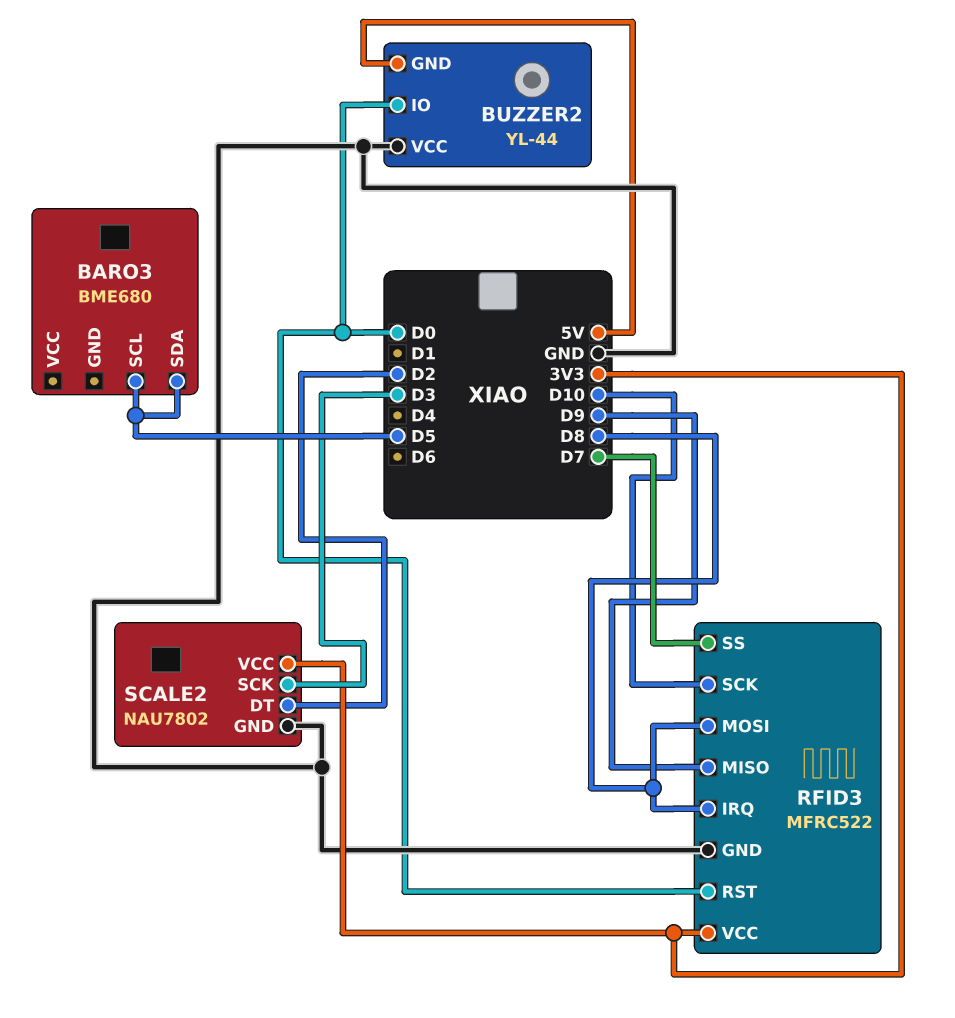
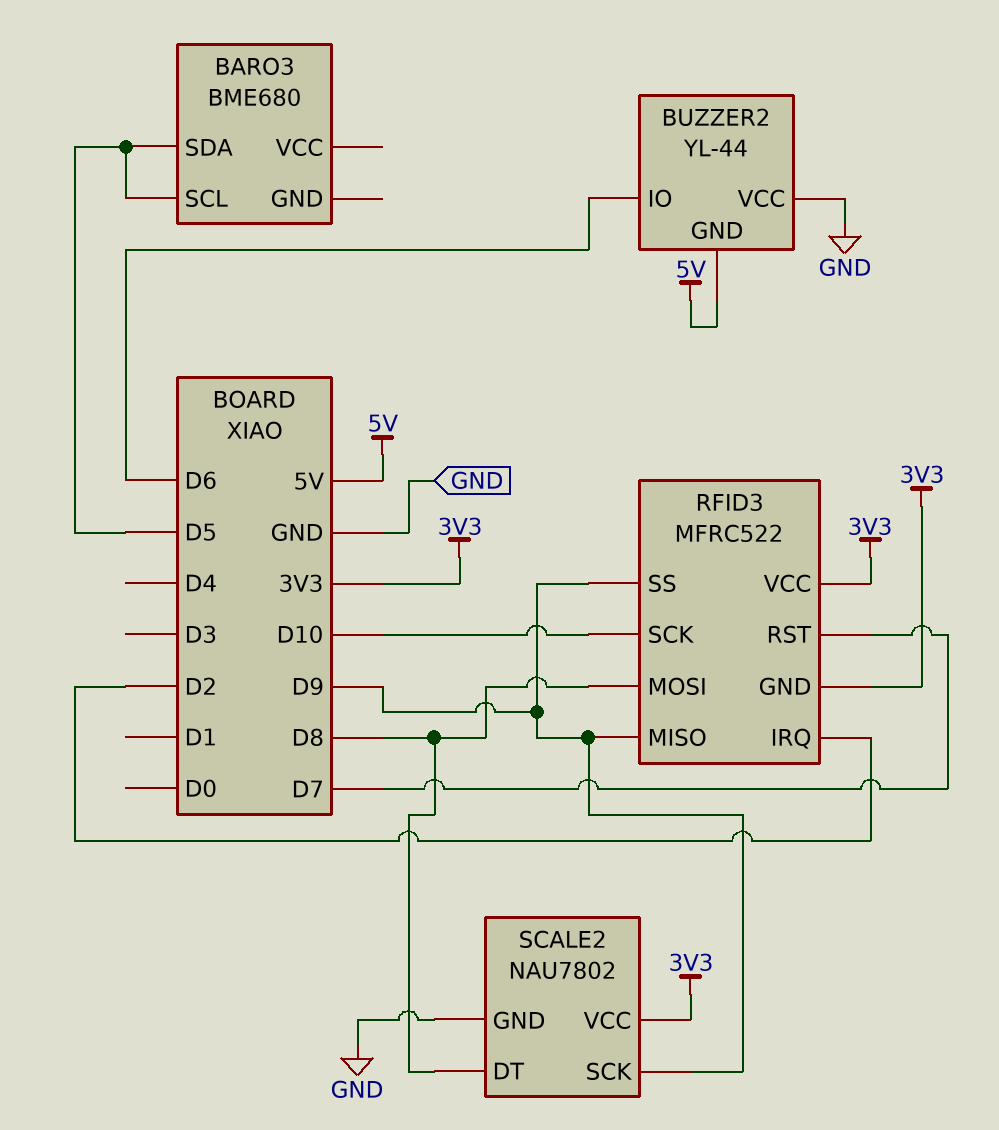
BUZZER2 pin IO: D0 -> D6
RFID3 pin GND: GND -> 3V3
RFID3 pin IRQ: D8 -> D2
RFID3 pin RST: D0 -> D7
RFID3 pin SS: D7 -> D9
SCALE2 pin DT: D2 -> D8
SCALE2 pin SCK: D3 -> D9

